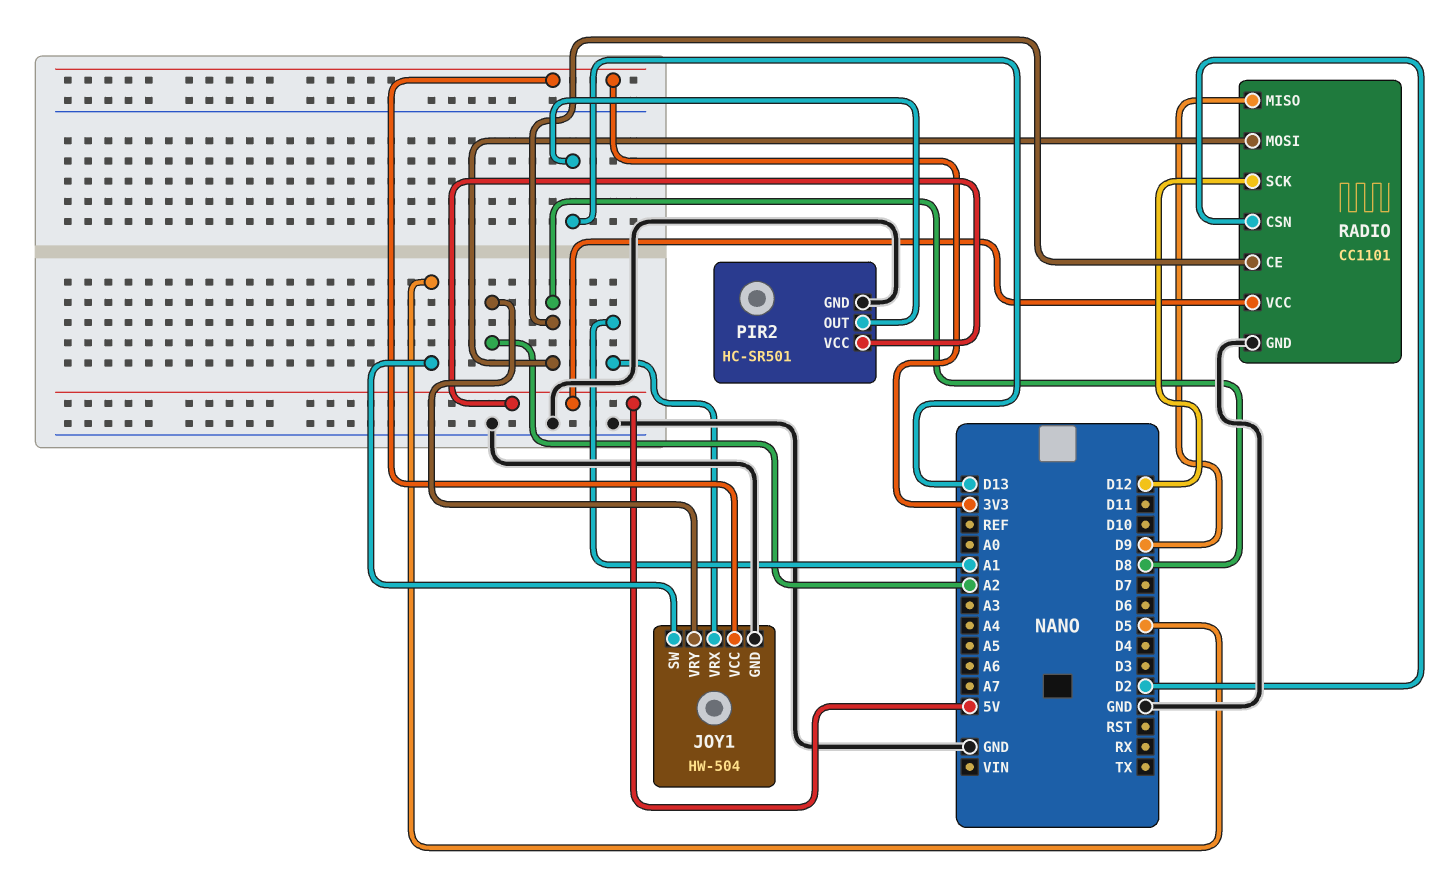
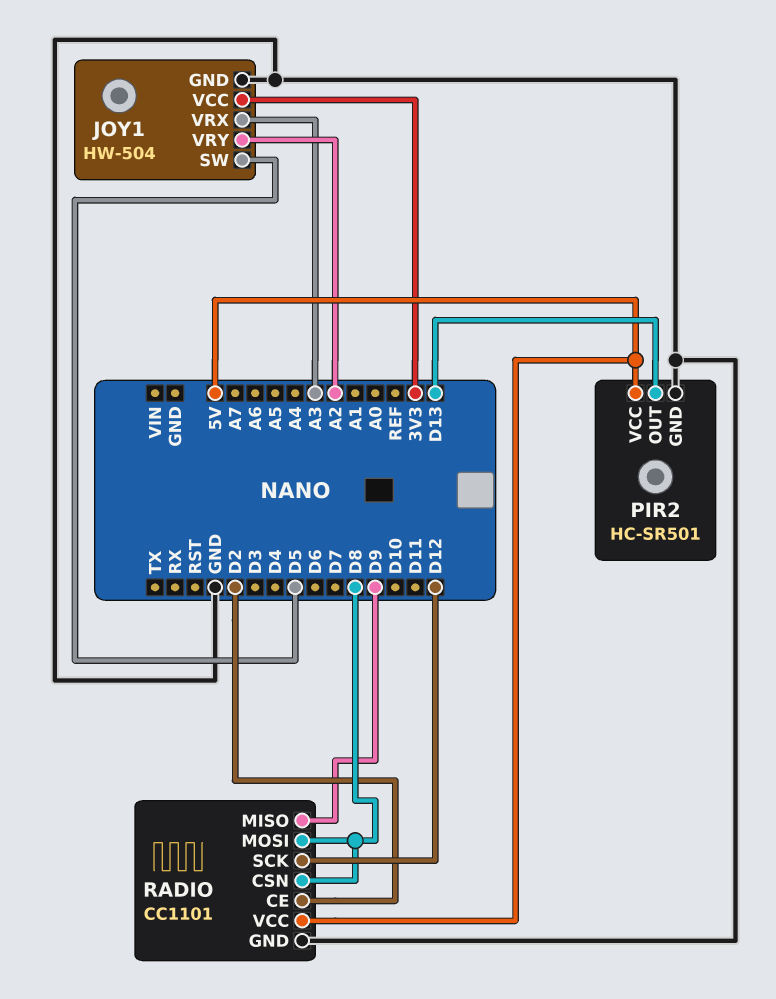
JOY1 pin VRX: A1 -> A3
RADIO pin CE: D8 -> D2
RADIO pin CSN: D2 -> D8

